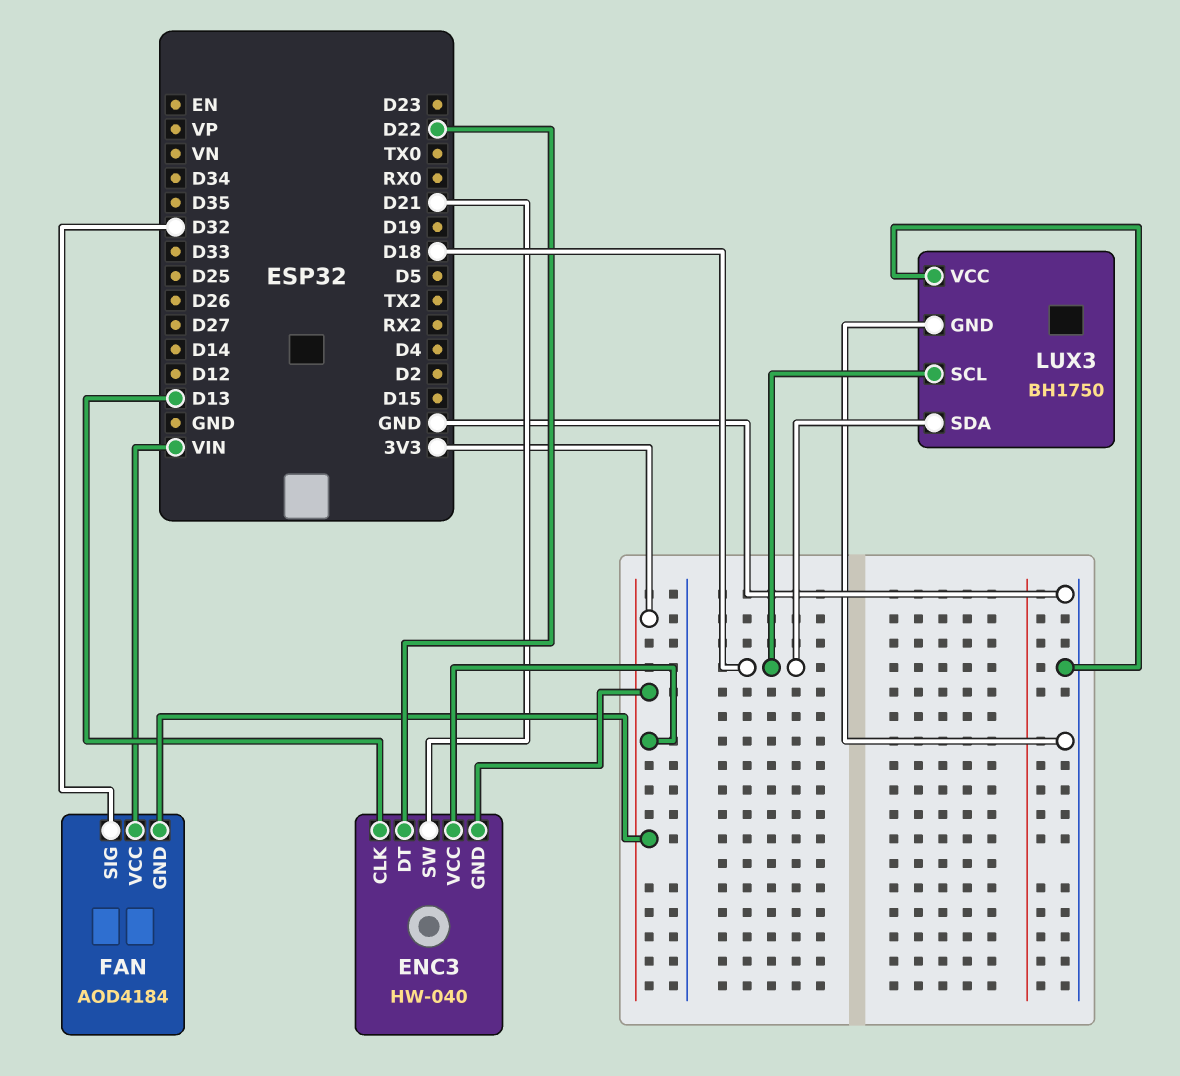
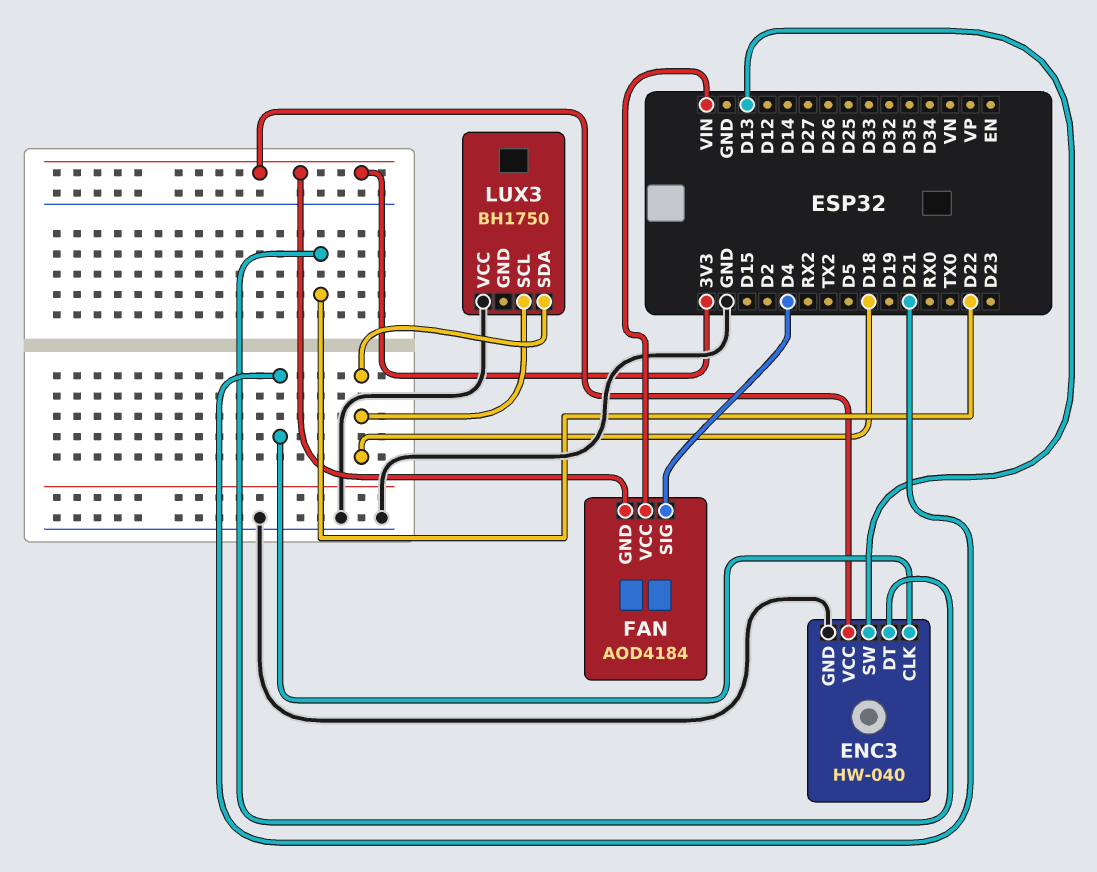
ENC3 pin CLK: D13 -> D21
ENC3 pin GND: 3V3 -> GND
ENC3 pin SW: D21 -> D13
FAN pin SIG: D32 -> D4
LUX3 pin GND: GND -> none

